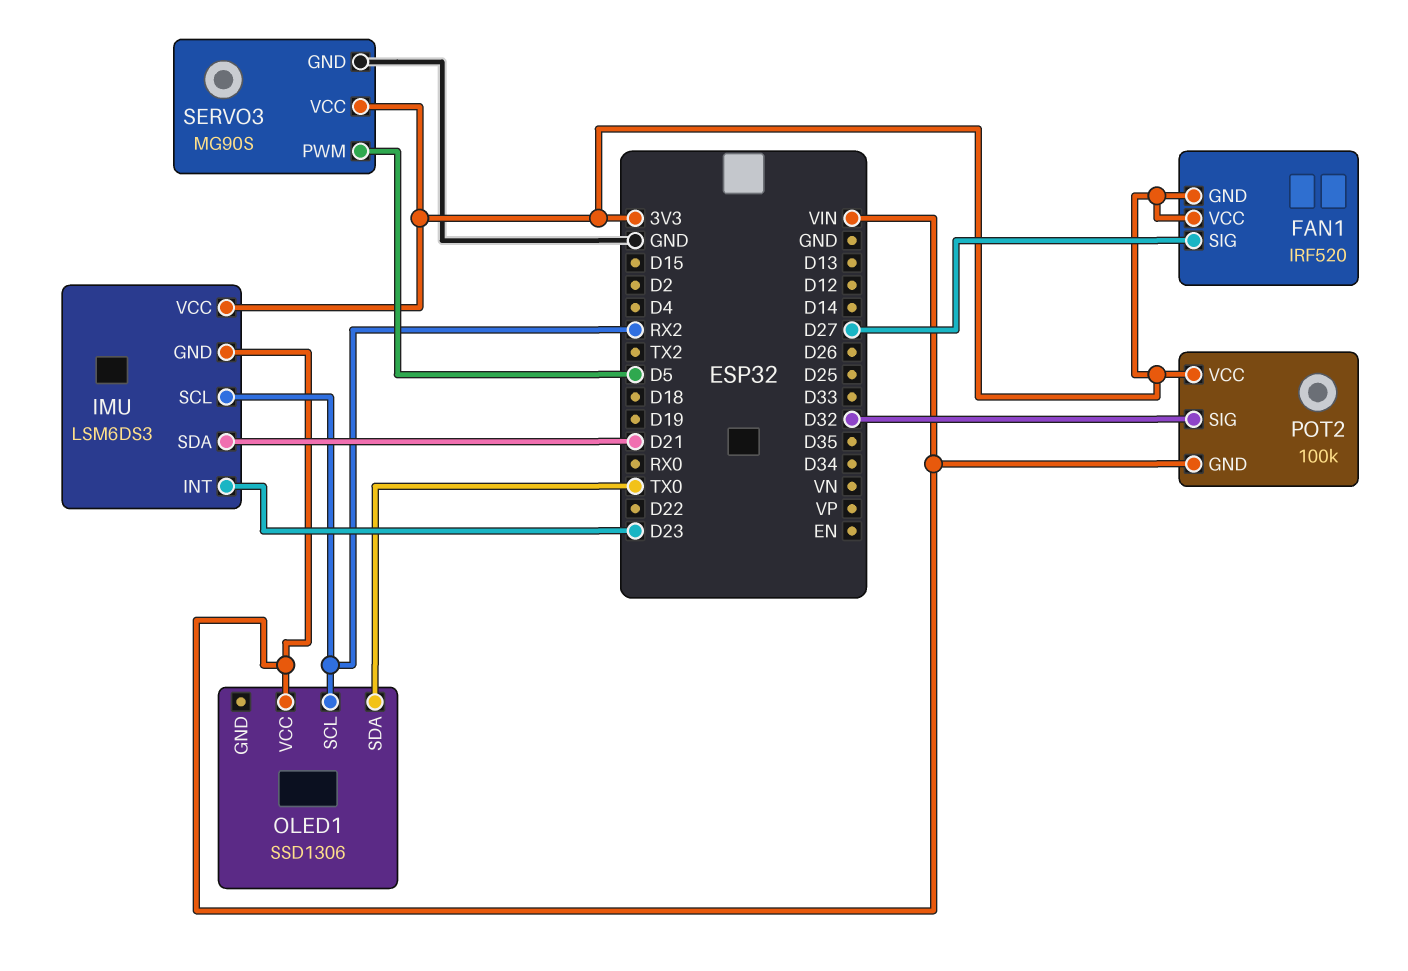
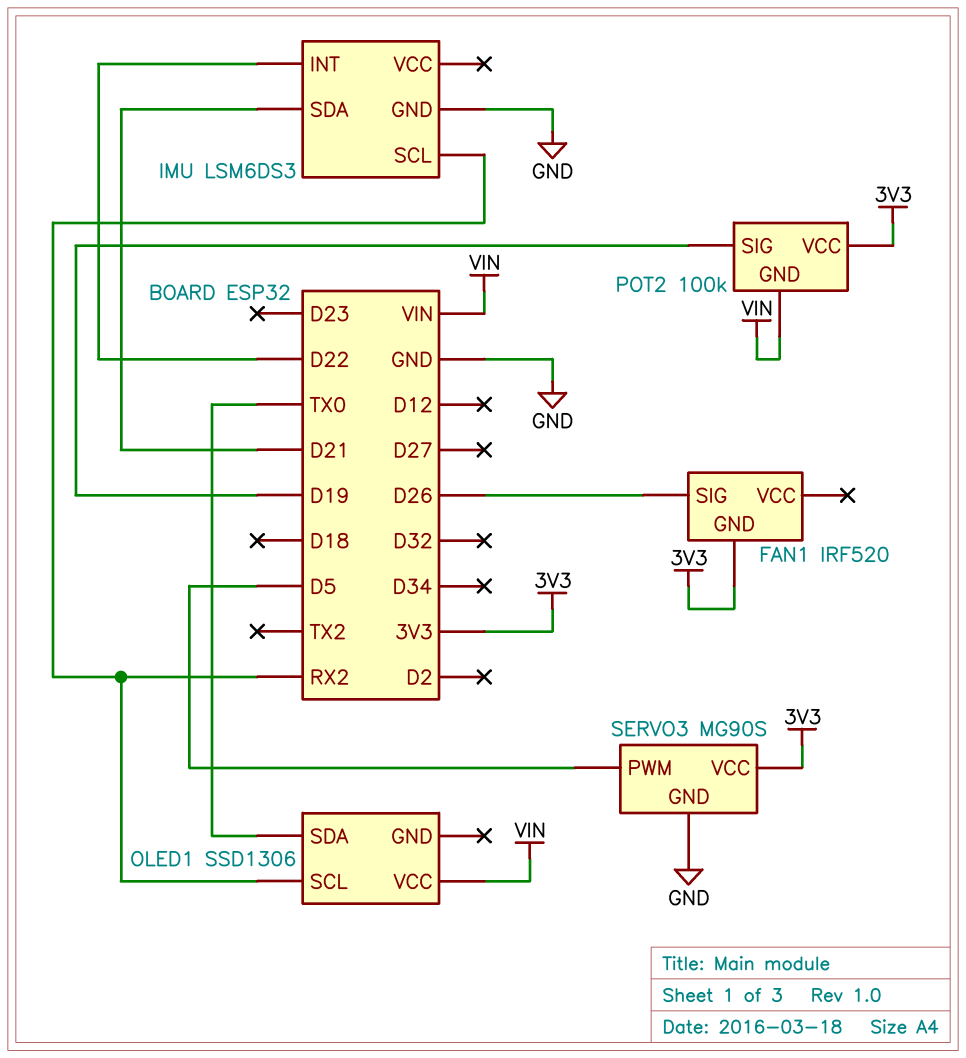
FAN1 pin SIG: D27 -> D26
FAN1 pin VCC: 3V3 -> none
IMU pin GND: VIN -> GND
IMU pin INT: D23 -> D22
IMU pin VCC: 3V3 -> none
POT2 pin SIG: D32 -> D19

